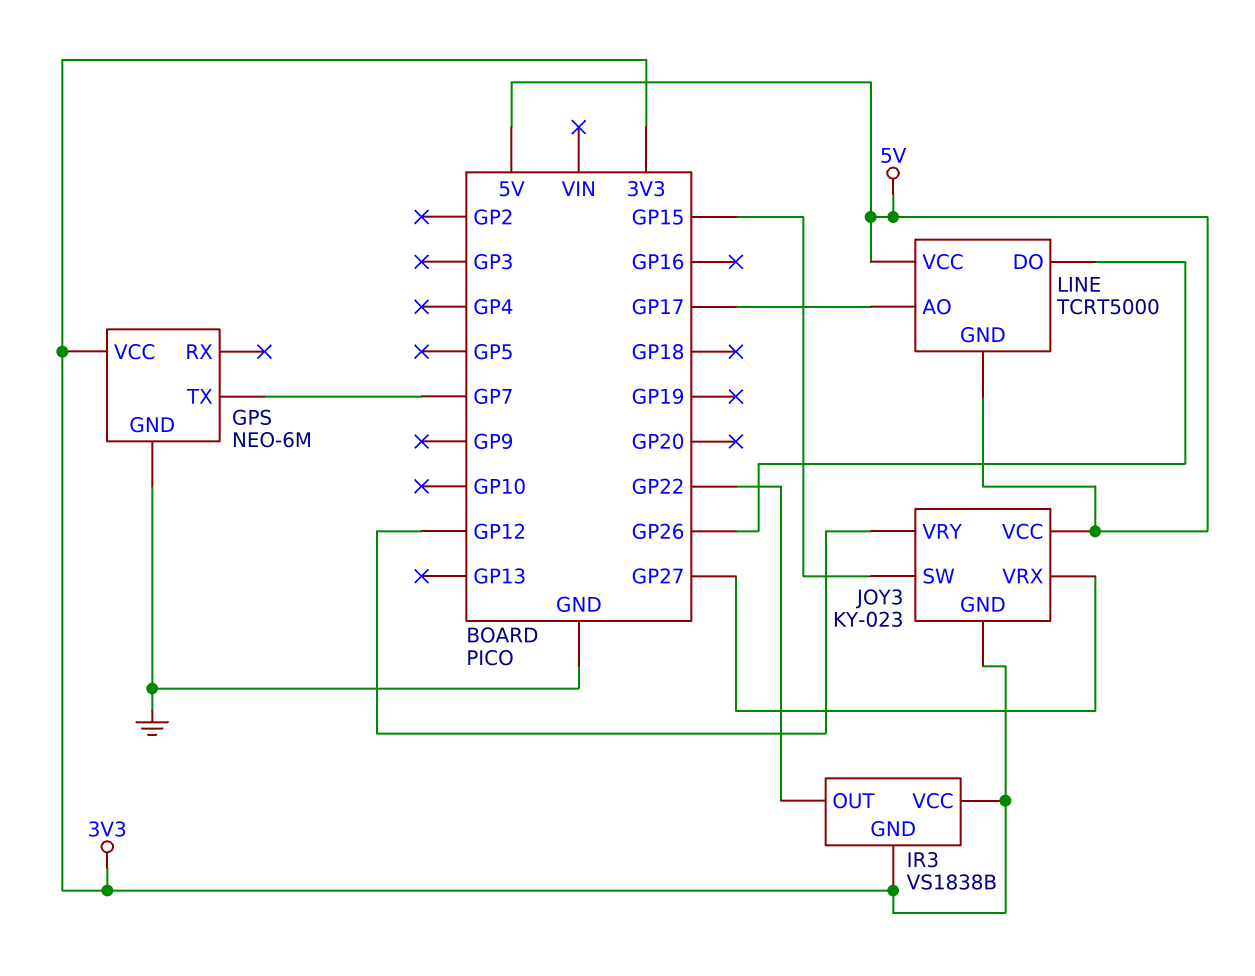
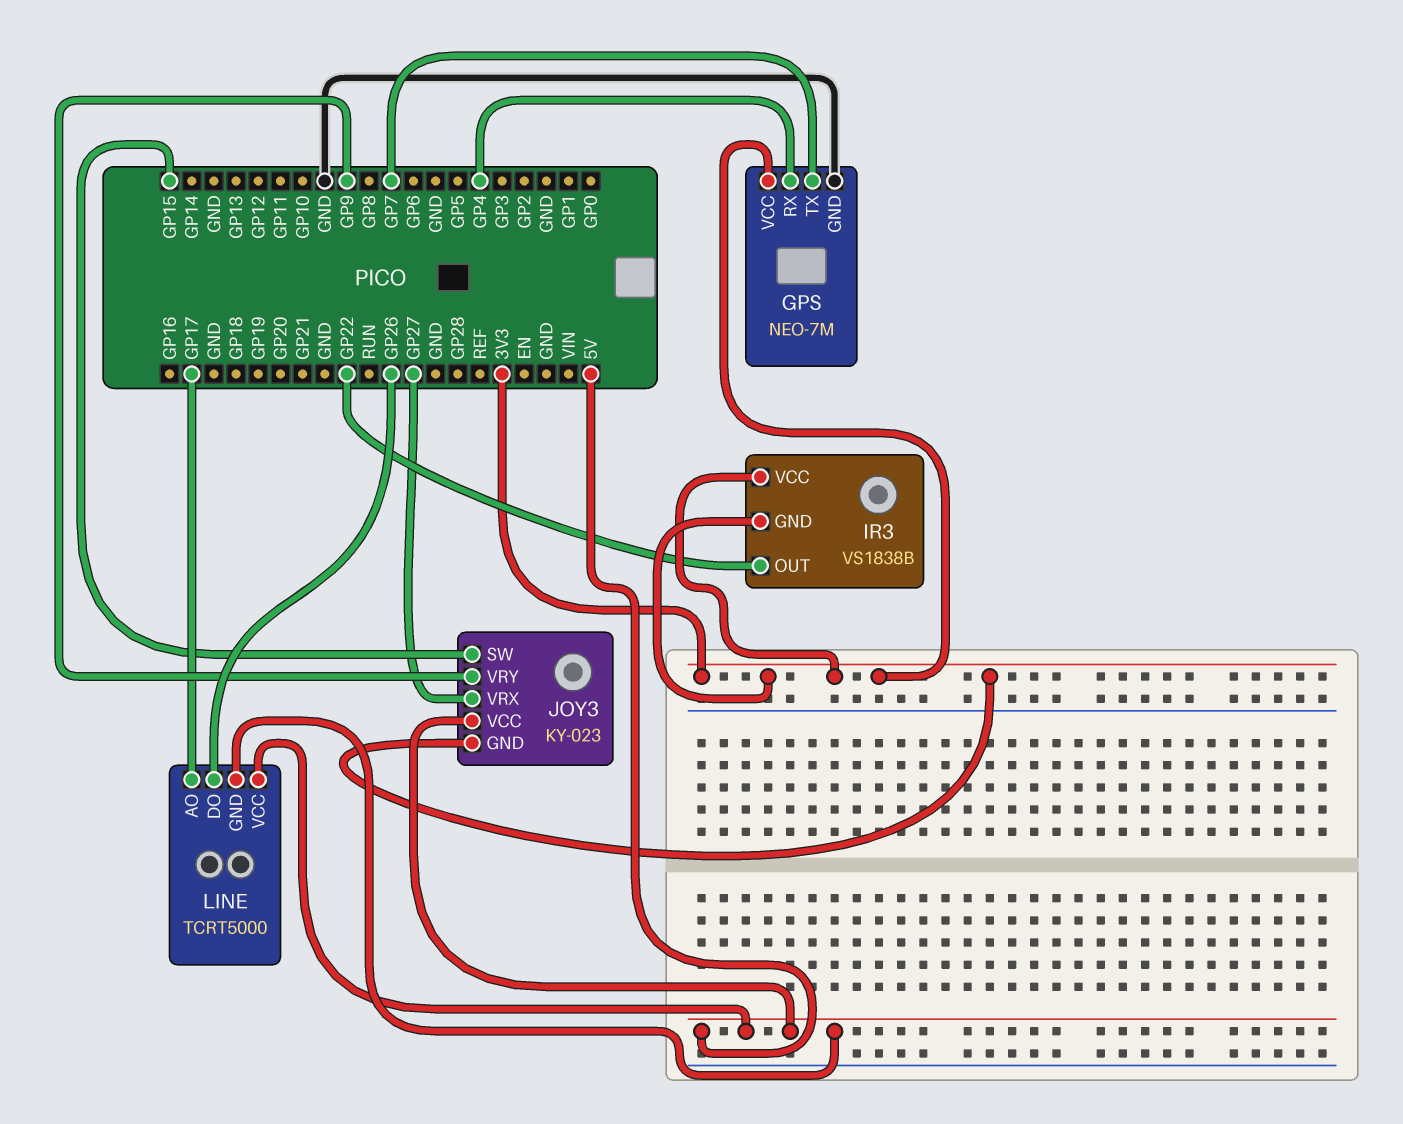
GPS: NEO-6M -> NEO-7M
GPS pin RX: none -> GP4
JOY3 pin VRY: GP12 -> GP9

